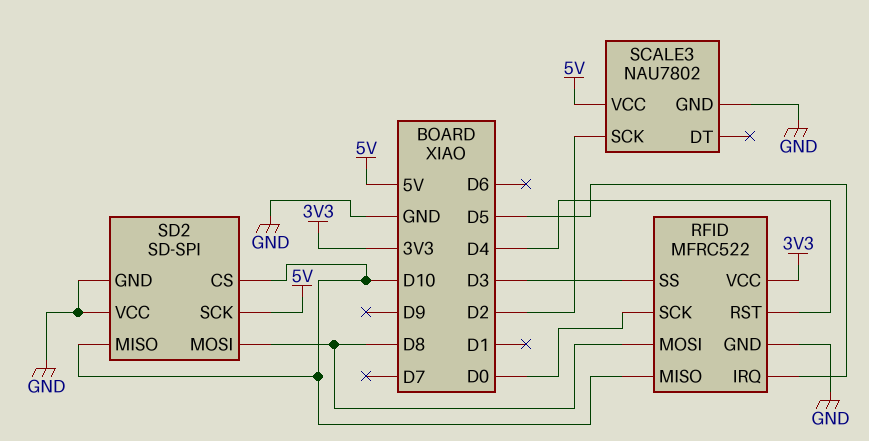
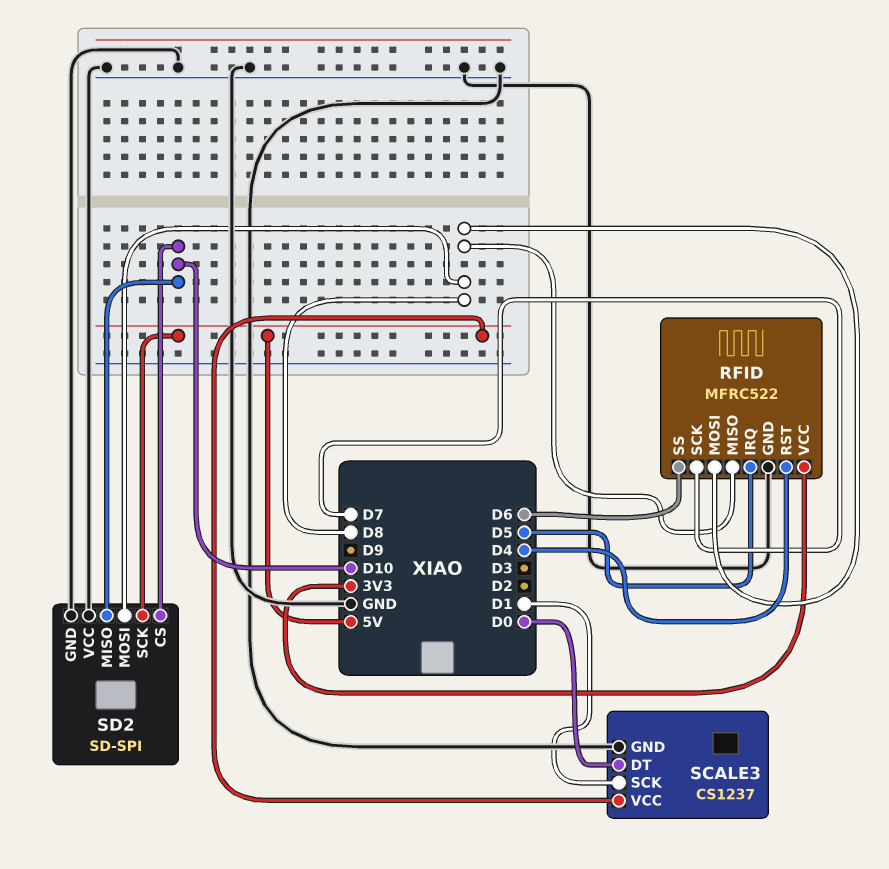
RFID pin MISO: D10 -> D8
RFID pin SCK: D0 -> D7
RFID pin SS: D3 -> D6
SCALE3: NAU7802 -> CS1237
SCALE3 pin DT: none -> D0
SCALE3 pin SCK: D2 -> D1

